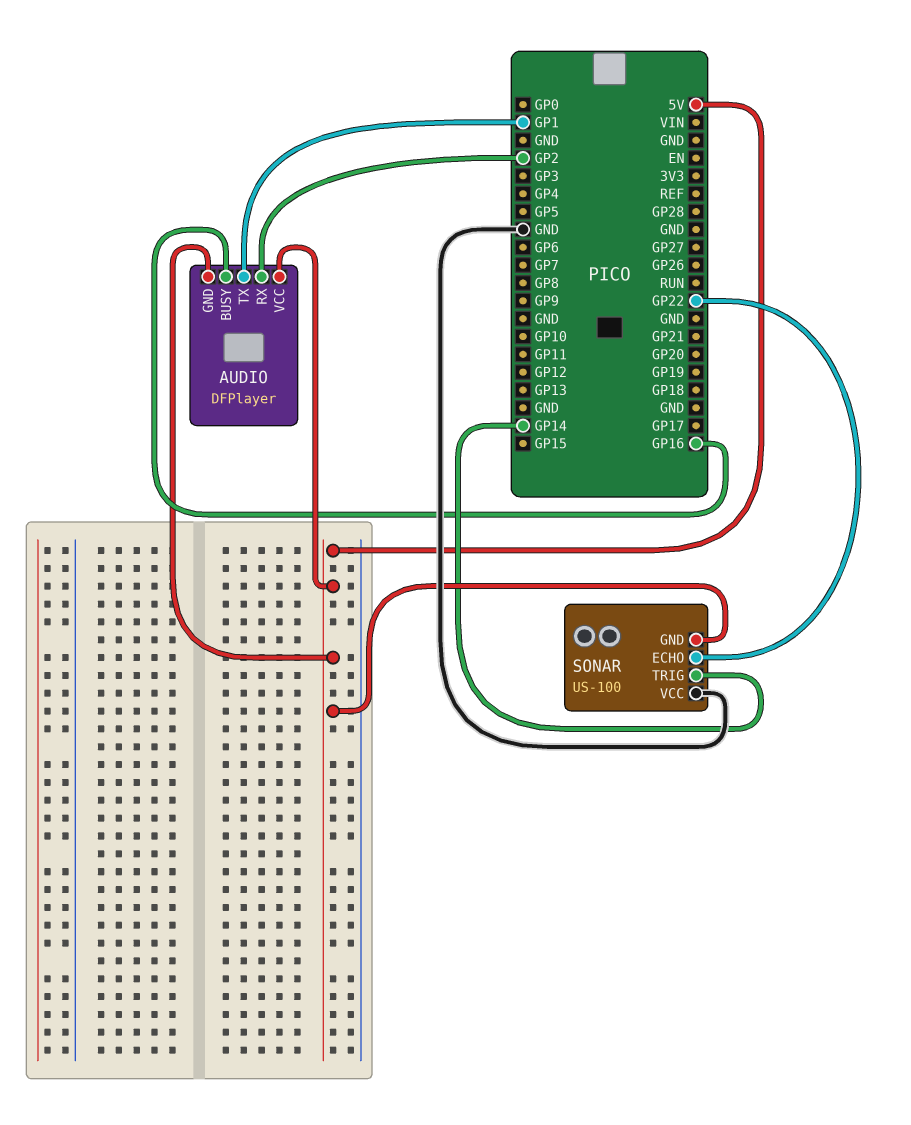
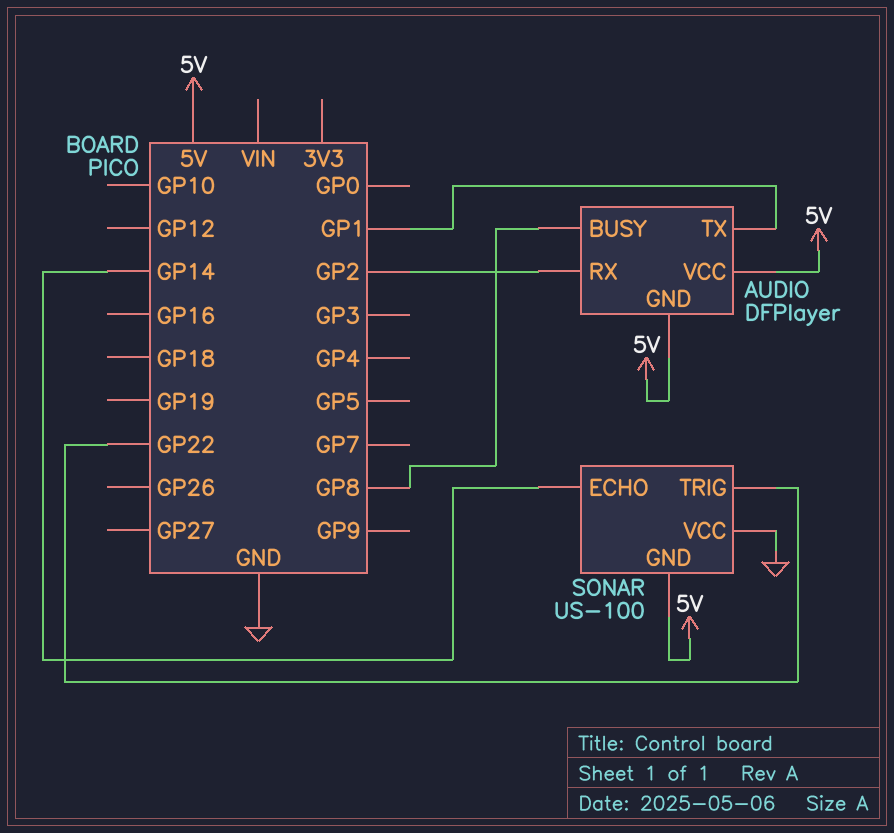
AUDIO pin BUSY: GP16 -> GP8
SONAR pin ECHO: GP22 -> GP14
SONAR pin TRIG: GP14 -> GP22

